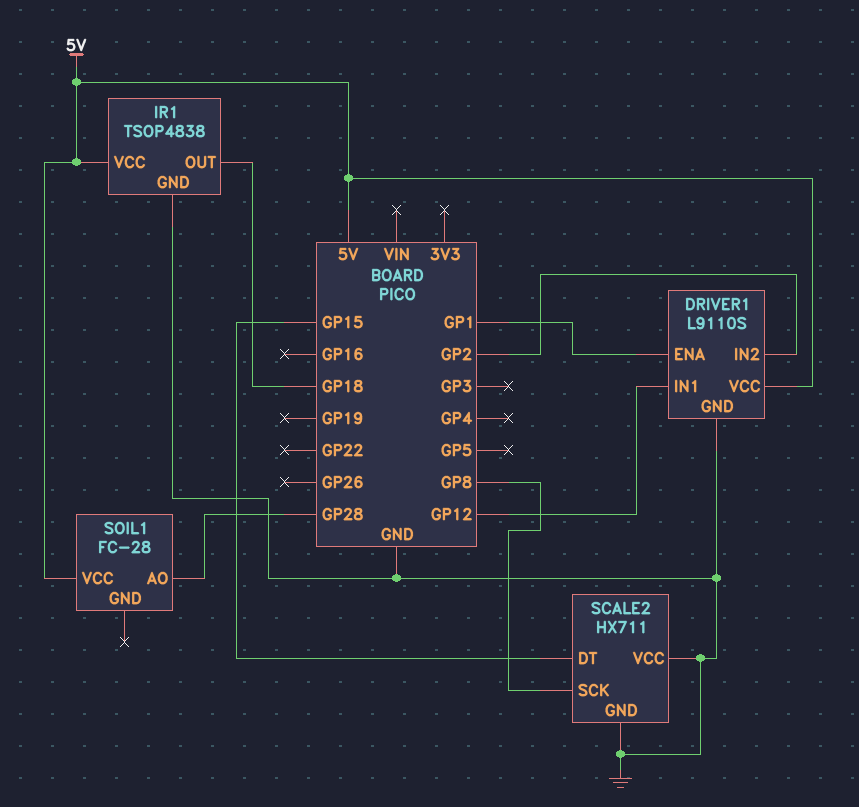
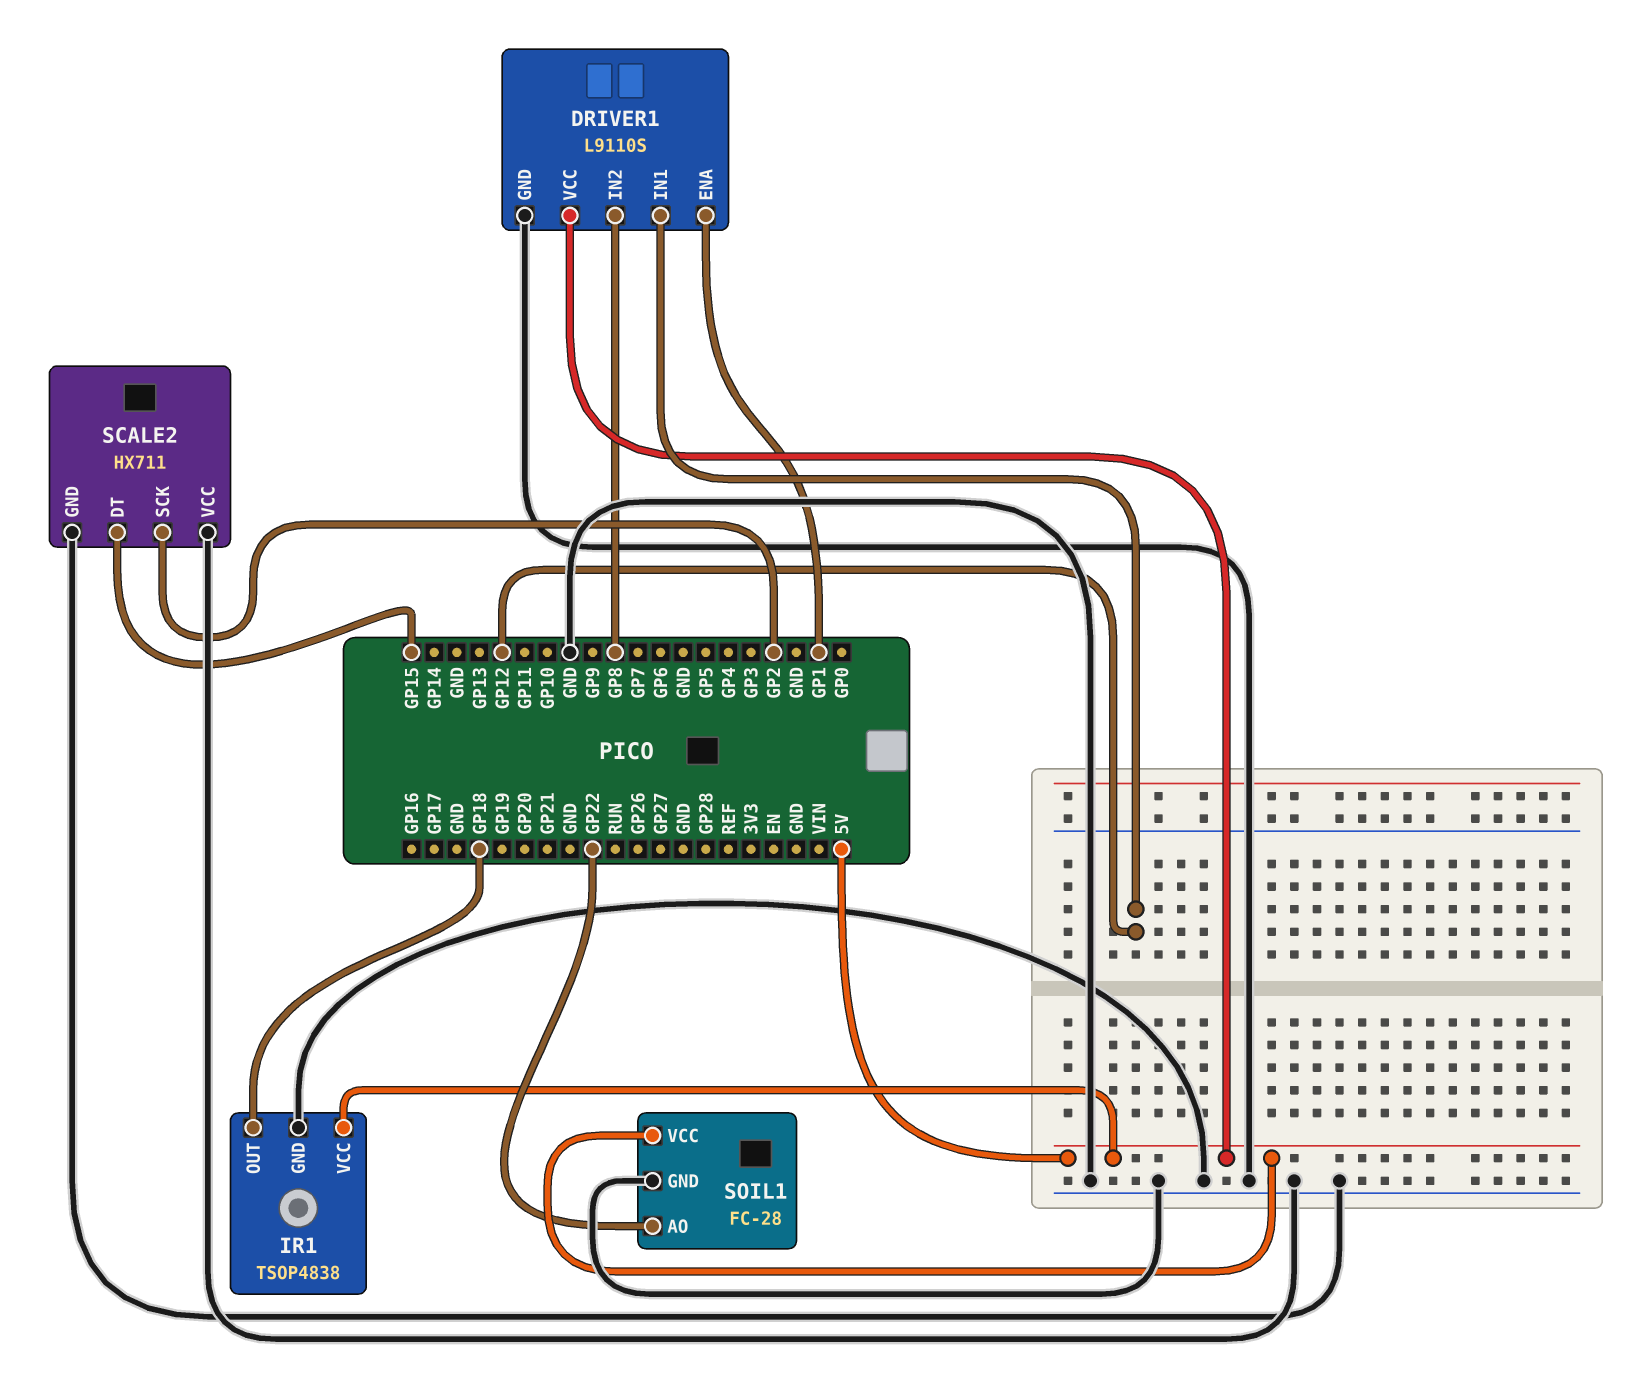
DRIVER1 pin IN2: GP2 -> GP8
SCALE2 pin SCK: GP8 -> GP2
SOIL1 pin AO: GP28 -> GP22
SOIL1 pin GND: none -> GND

